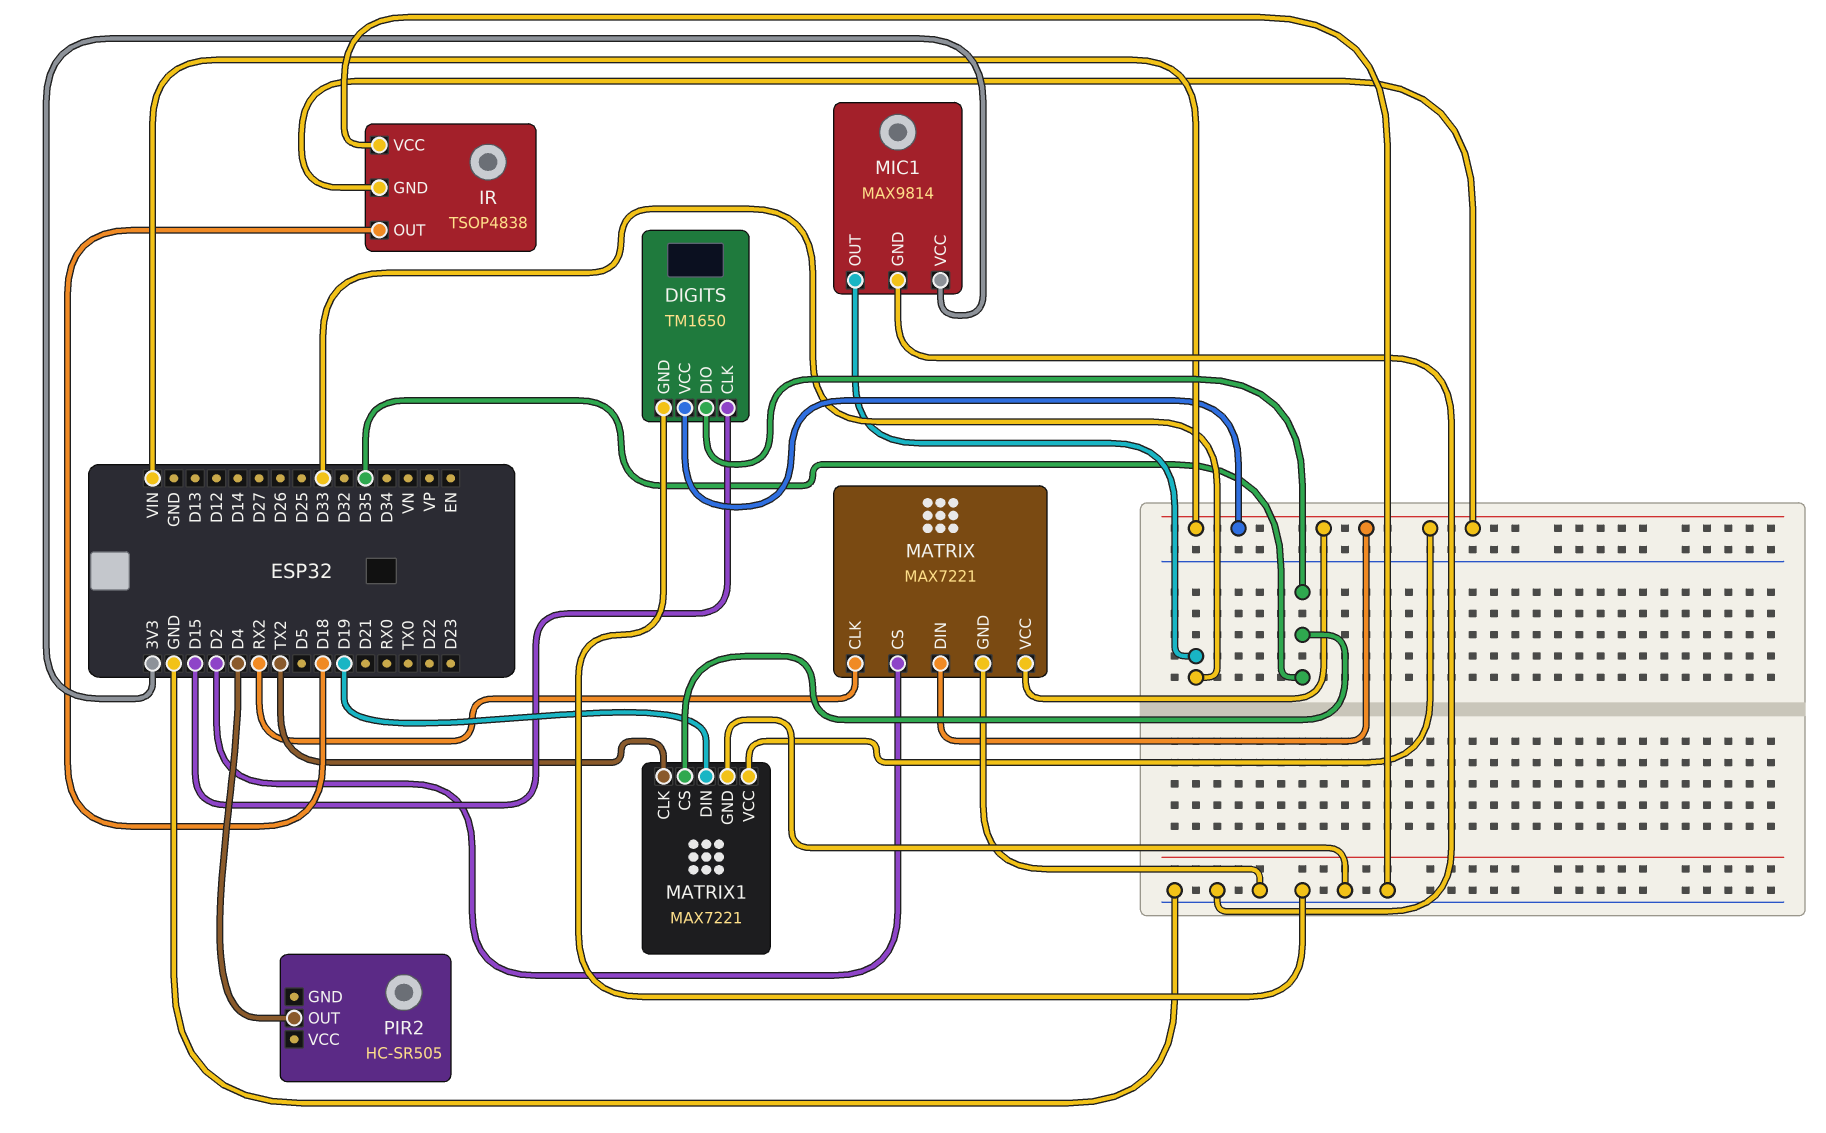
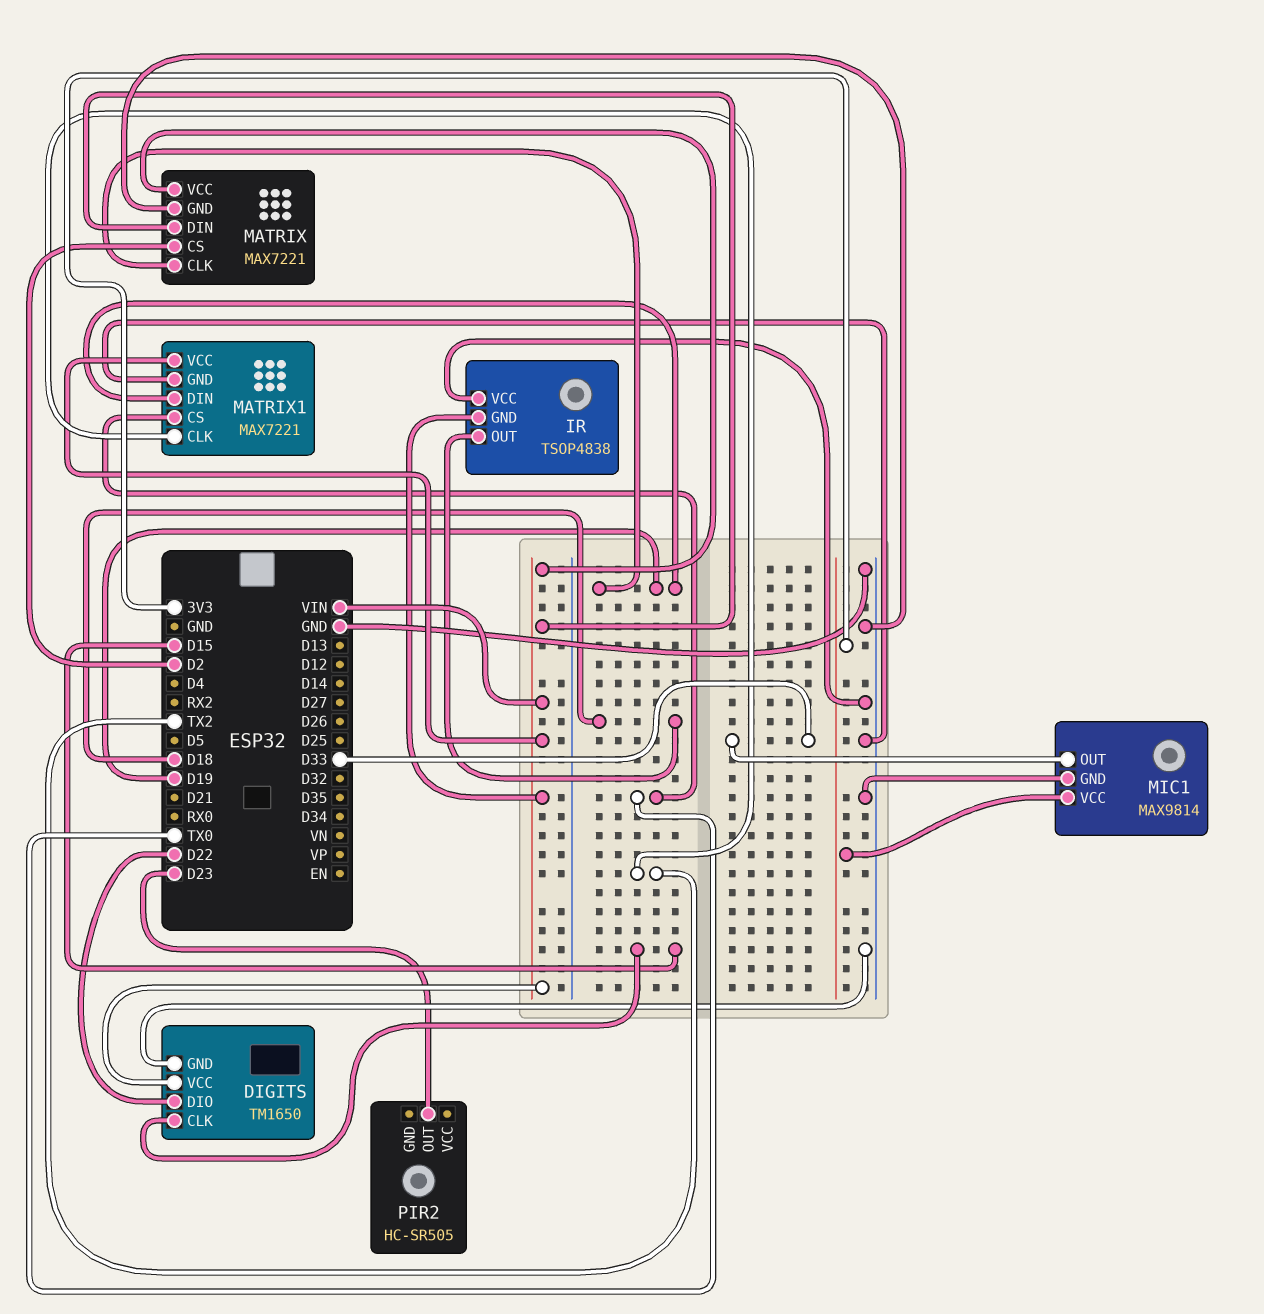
DIGITS pin DIO: D35 -> D22
MATRIX pin CLK: RX2 -> D19
MATRIX1 pin CS: D35 -> TX0
PIR2 pin OUT: D4 -> D23

